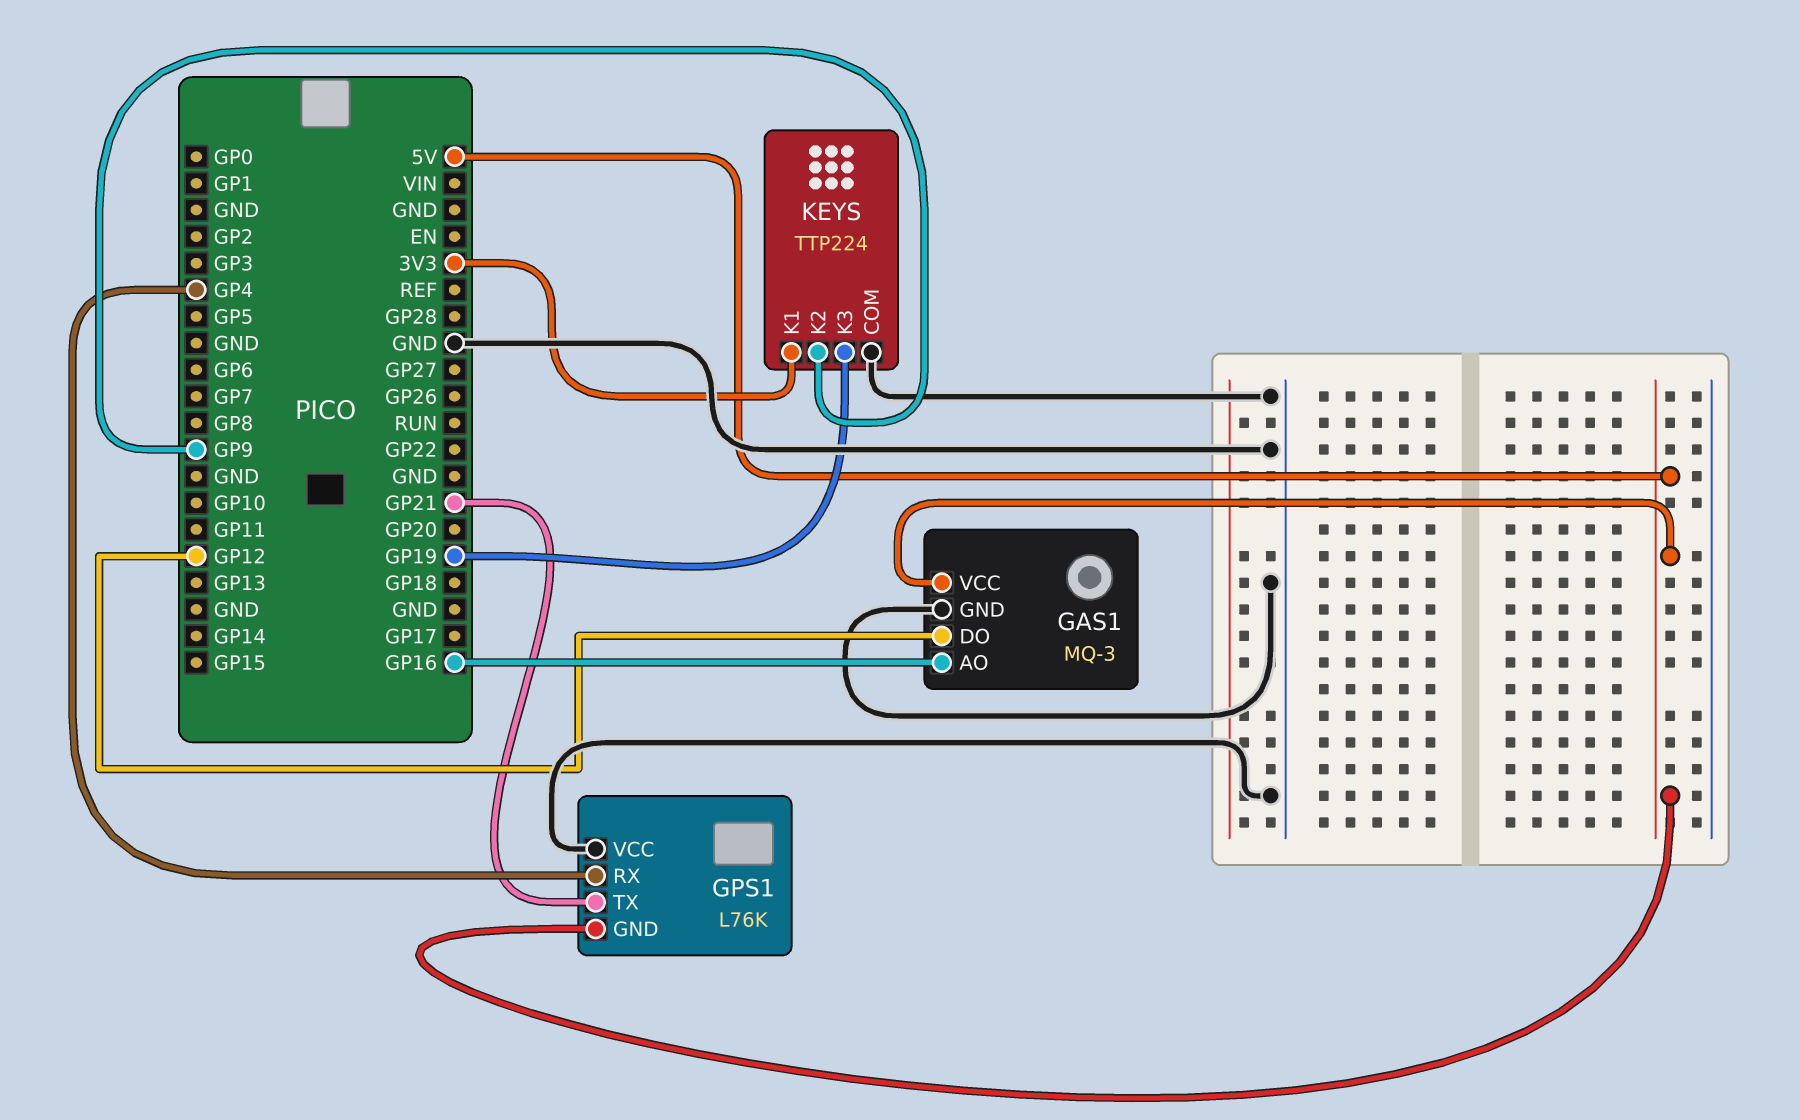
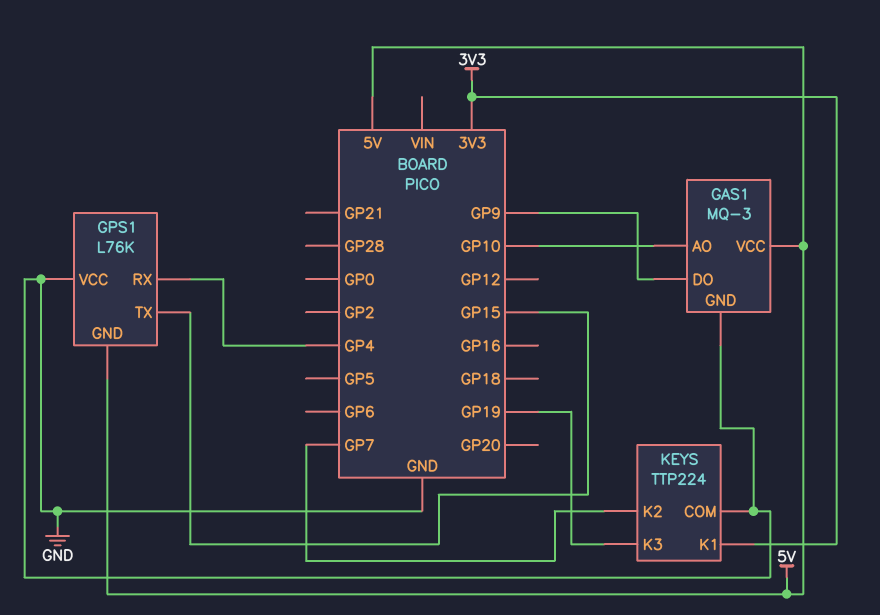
GAS1 pin AO: GP16 -> GP10
GAS1 pin DO: GP12 -> GP9
GPS1 pin TX: GP21 -> GP15
KEYS pin K2: GP9 -> GP7

